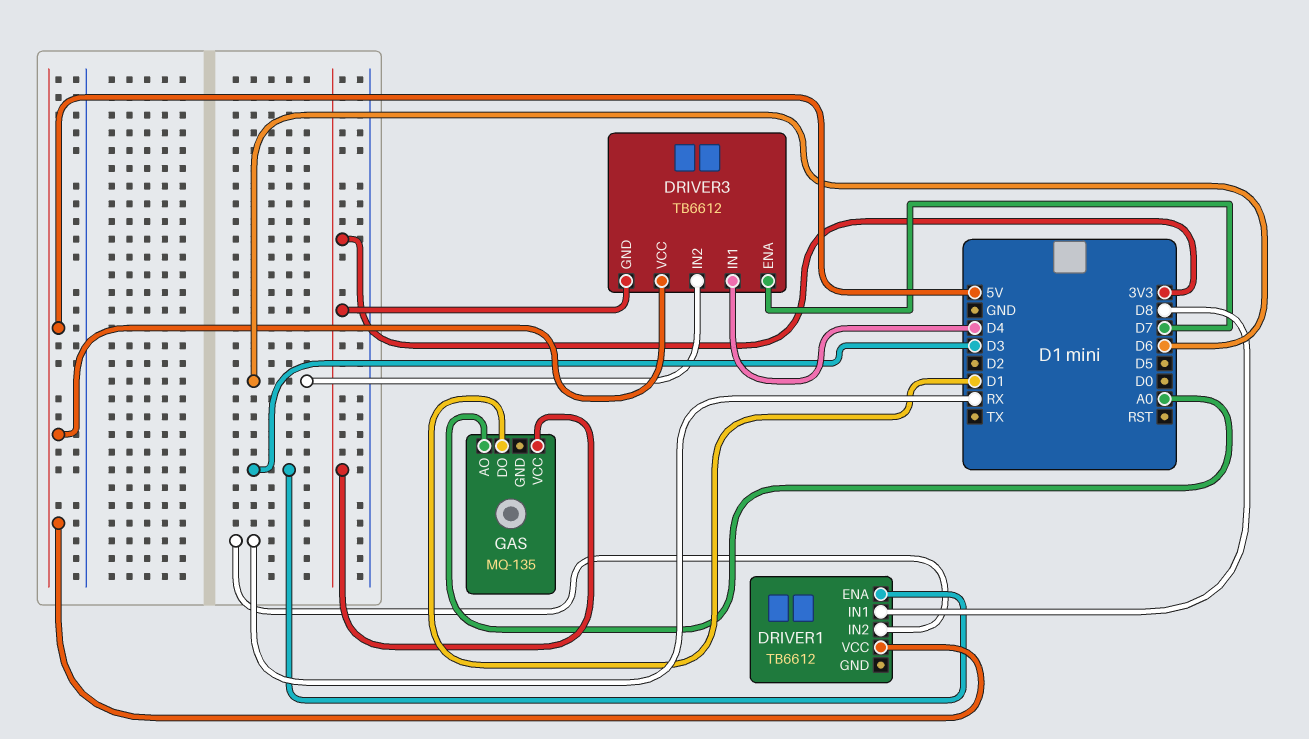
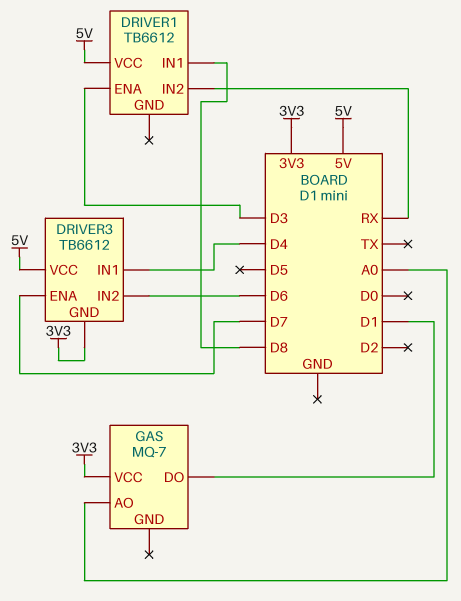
GAS: MQ-135 -> MQ-7

